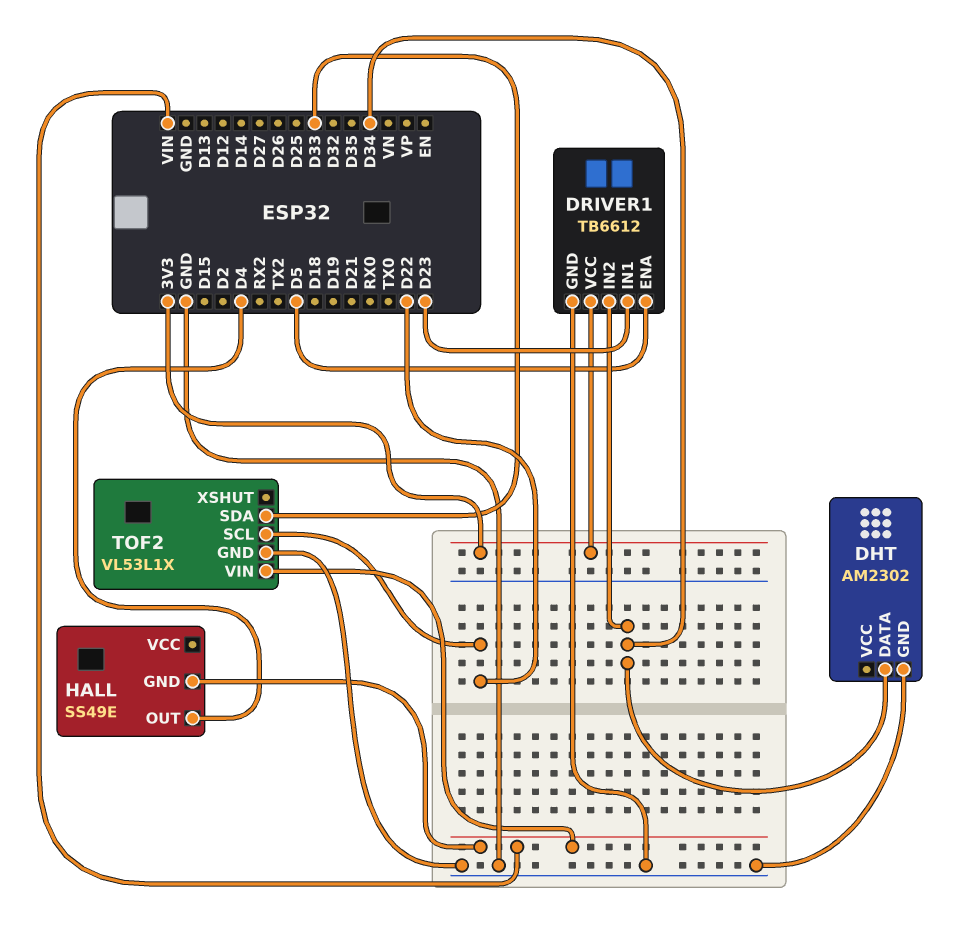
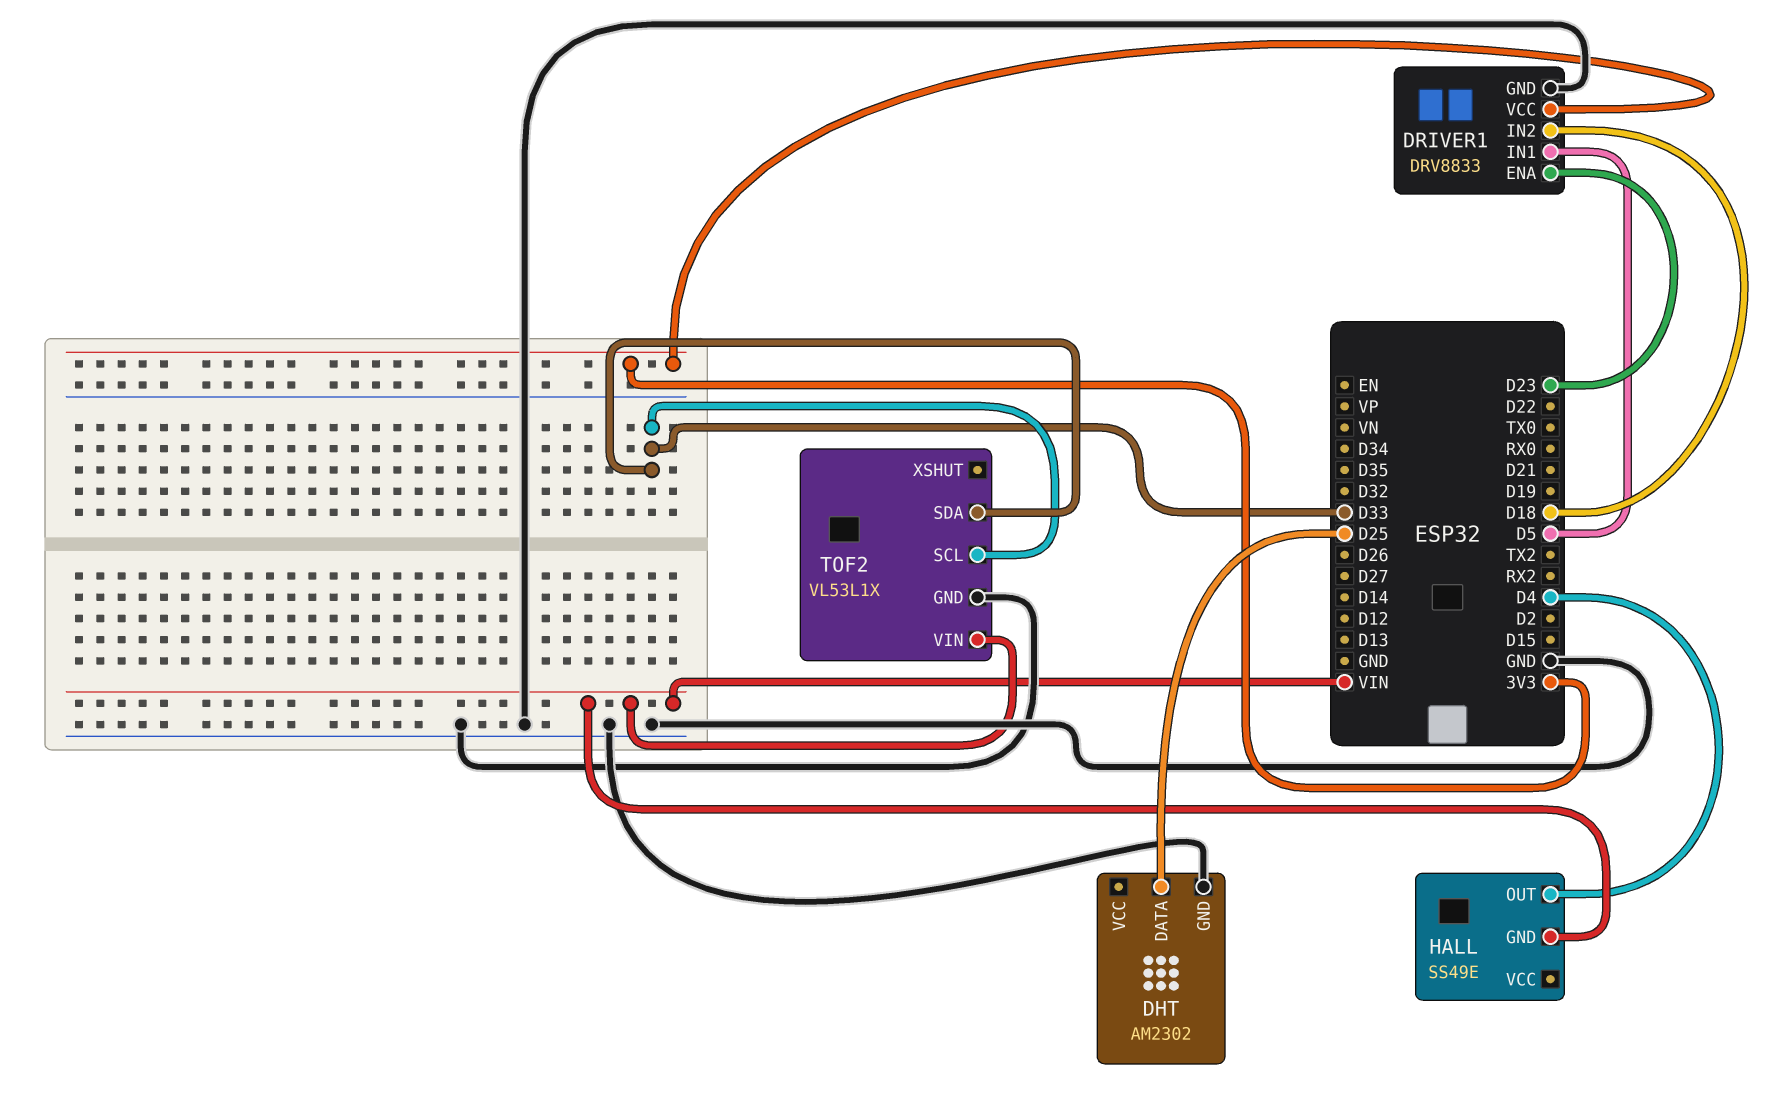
DHT pin DATA: D34 -> D25
DRIVER1: TB6612 -> DRV8833
DRIVER1 pin ENA: D5 -> D23
DRIVER1 pin IN1: D23 -> D5
DRIVER1 pin IN2: D34 -> D18
TOF2 pin SCL: D22 -> D33

